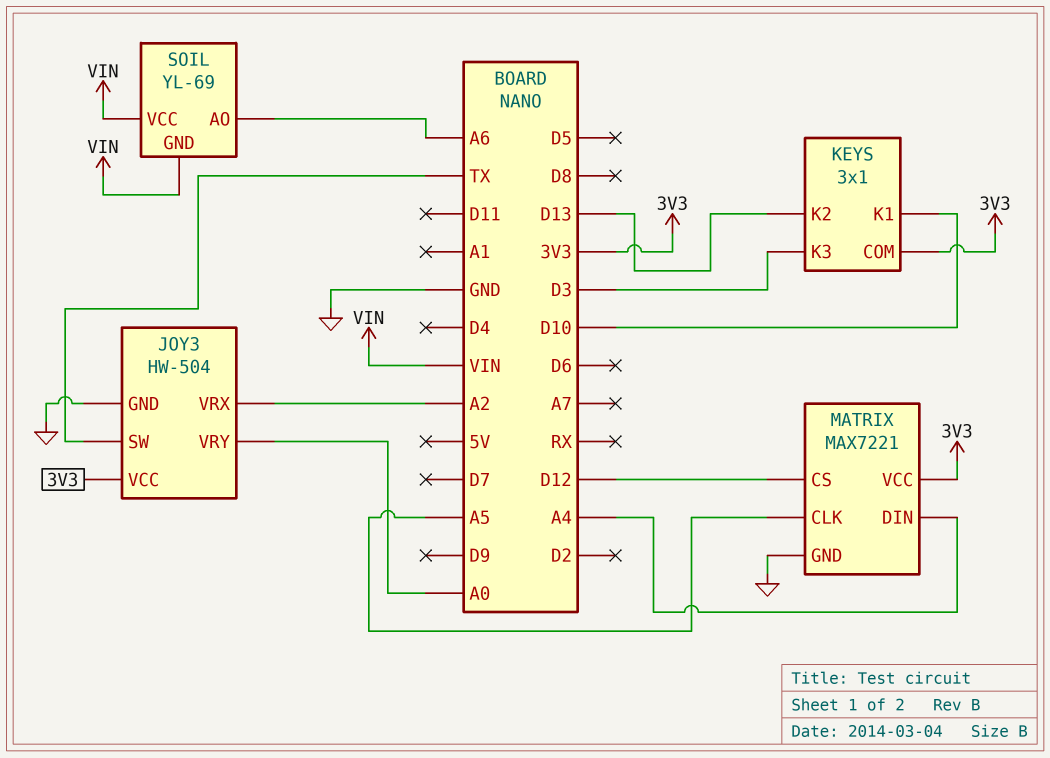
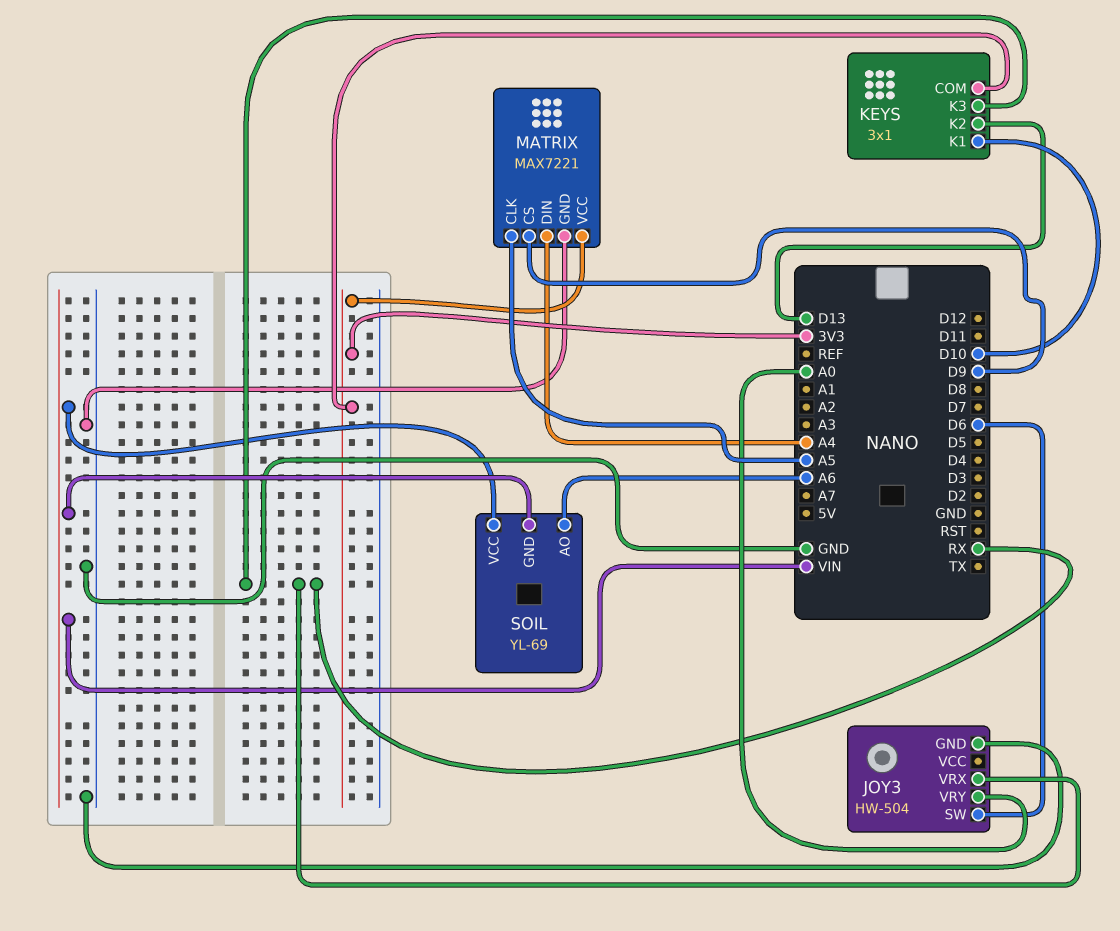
JOY3 pin SW: TX -> D6
JOY3 pin VCC: 3V3 -> none
JOY3 pin VRX: A2 -> RX
KEYS pin K3: D3 -> RX
MATRIX pin CS: D12 -> D9

